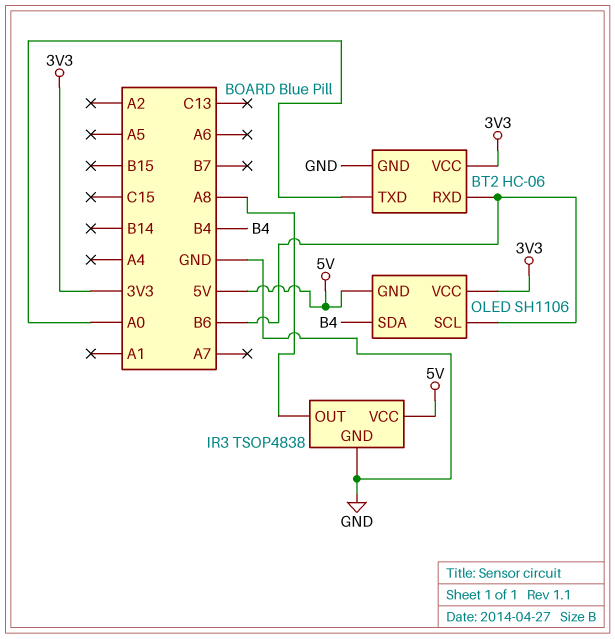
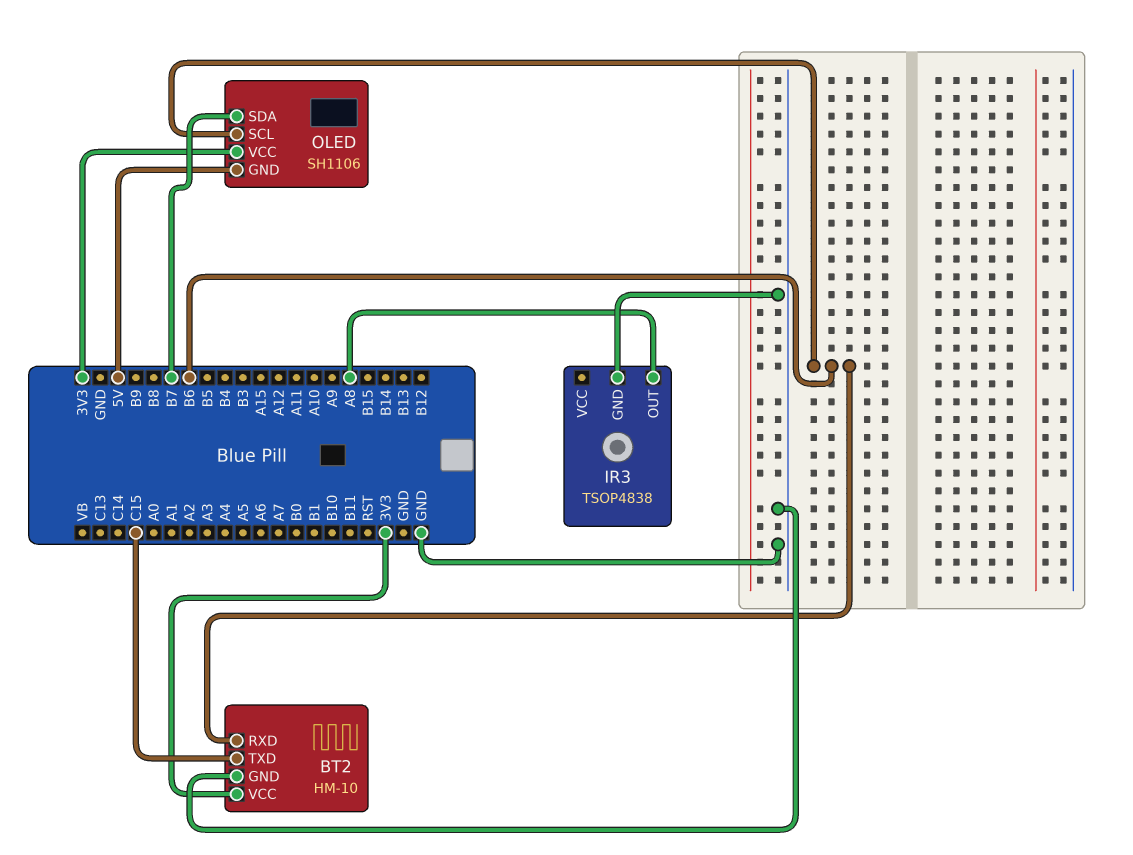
BT2: HC-06 -> HM-10
BT2 pin TXD: A0 -> C15
IR3 pin VCC: 5V -> none
OLED pin SDA: B4 -> B7

